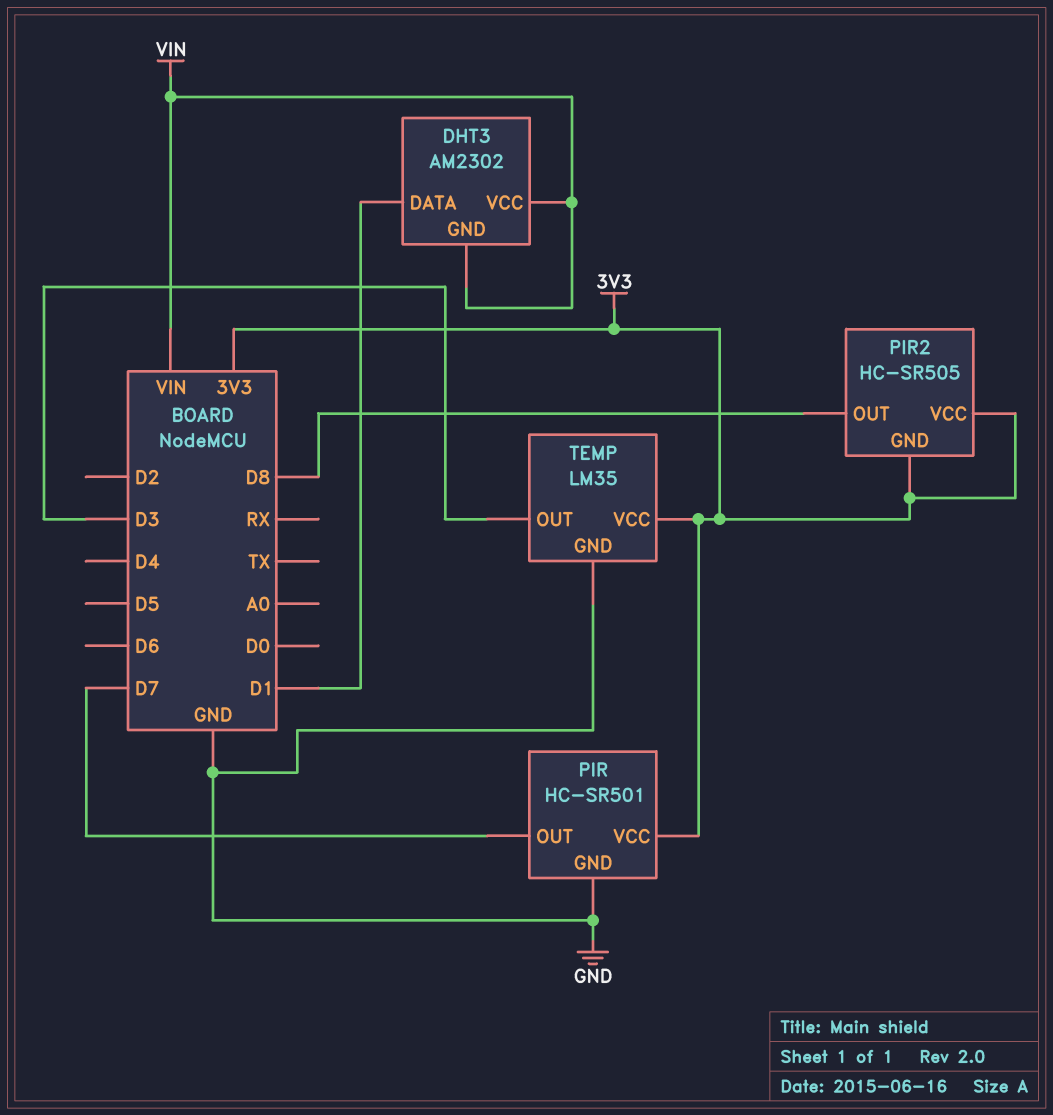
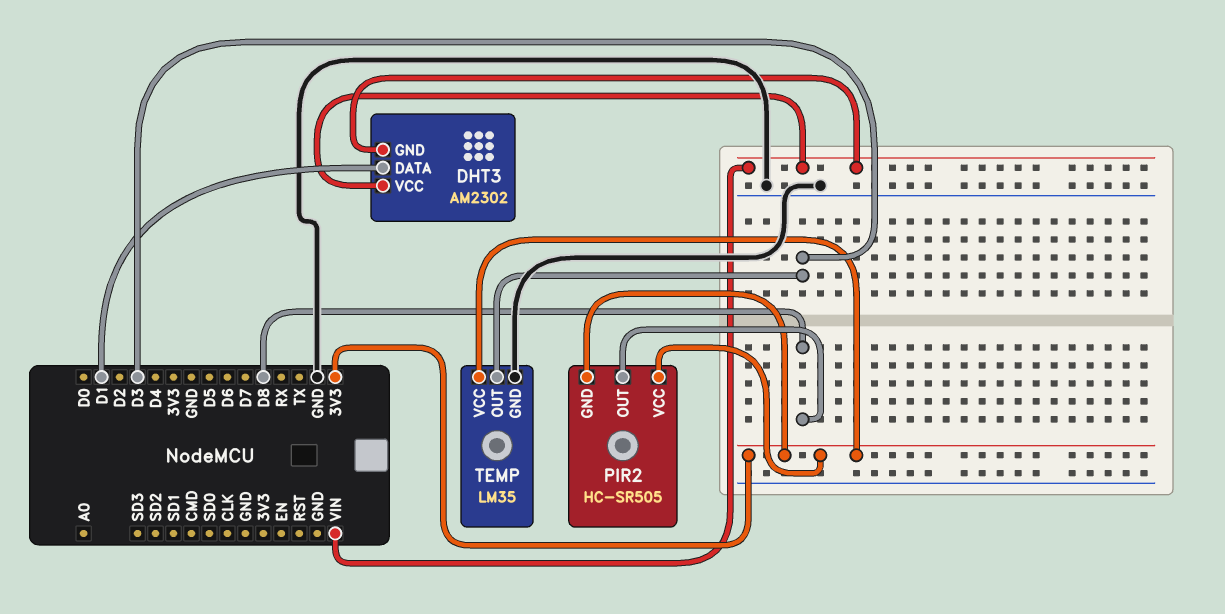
PIR: HC-SR501 -> none
PIR pin GND: GND -> none
PIR pin OUT: D7 -> none
PIR pin VCC: 3V3 -> none

